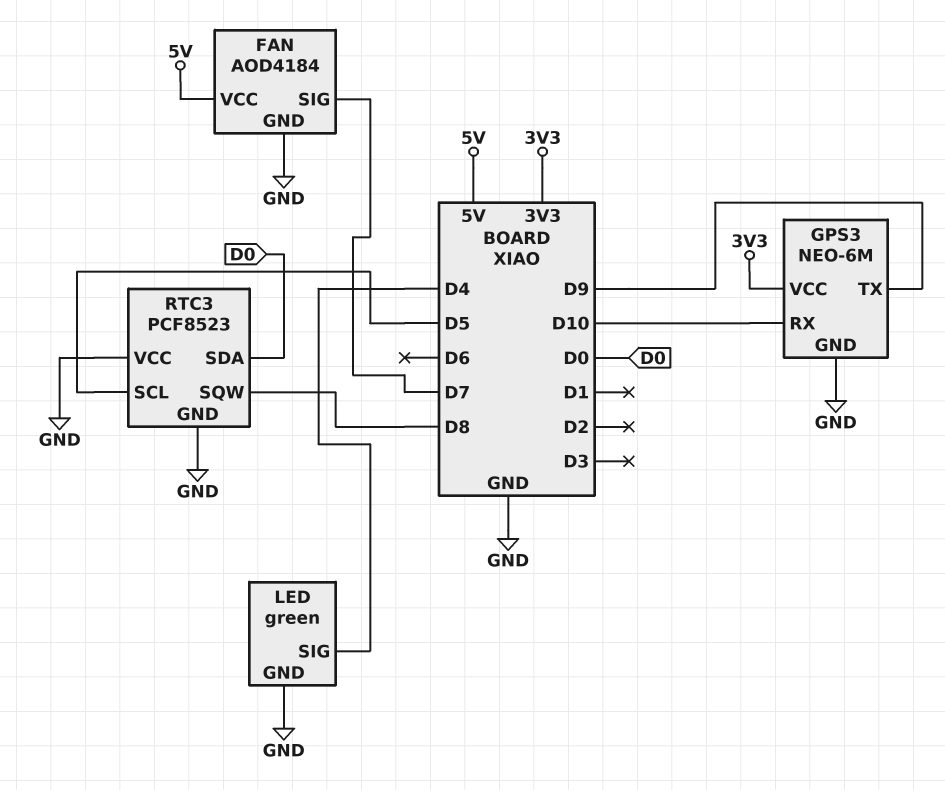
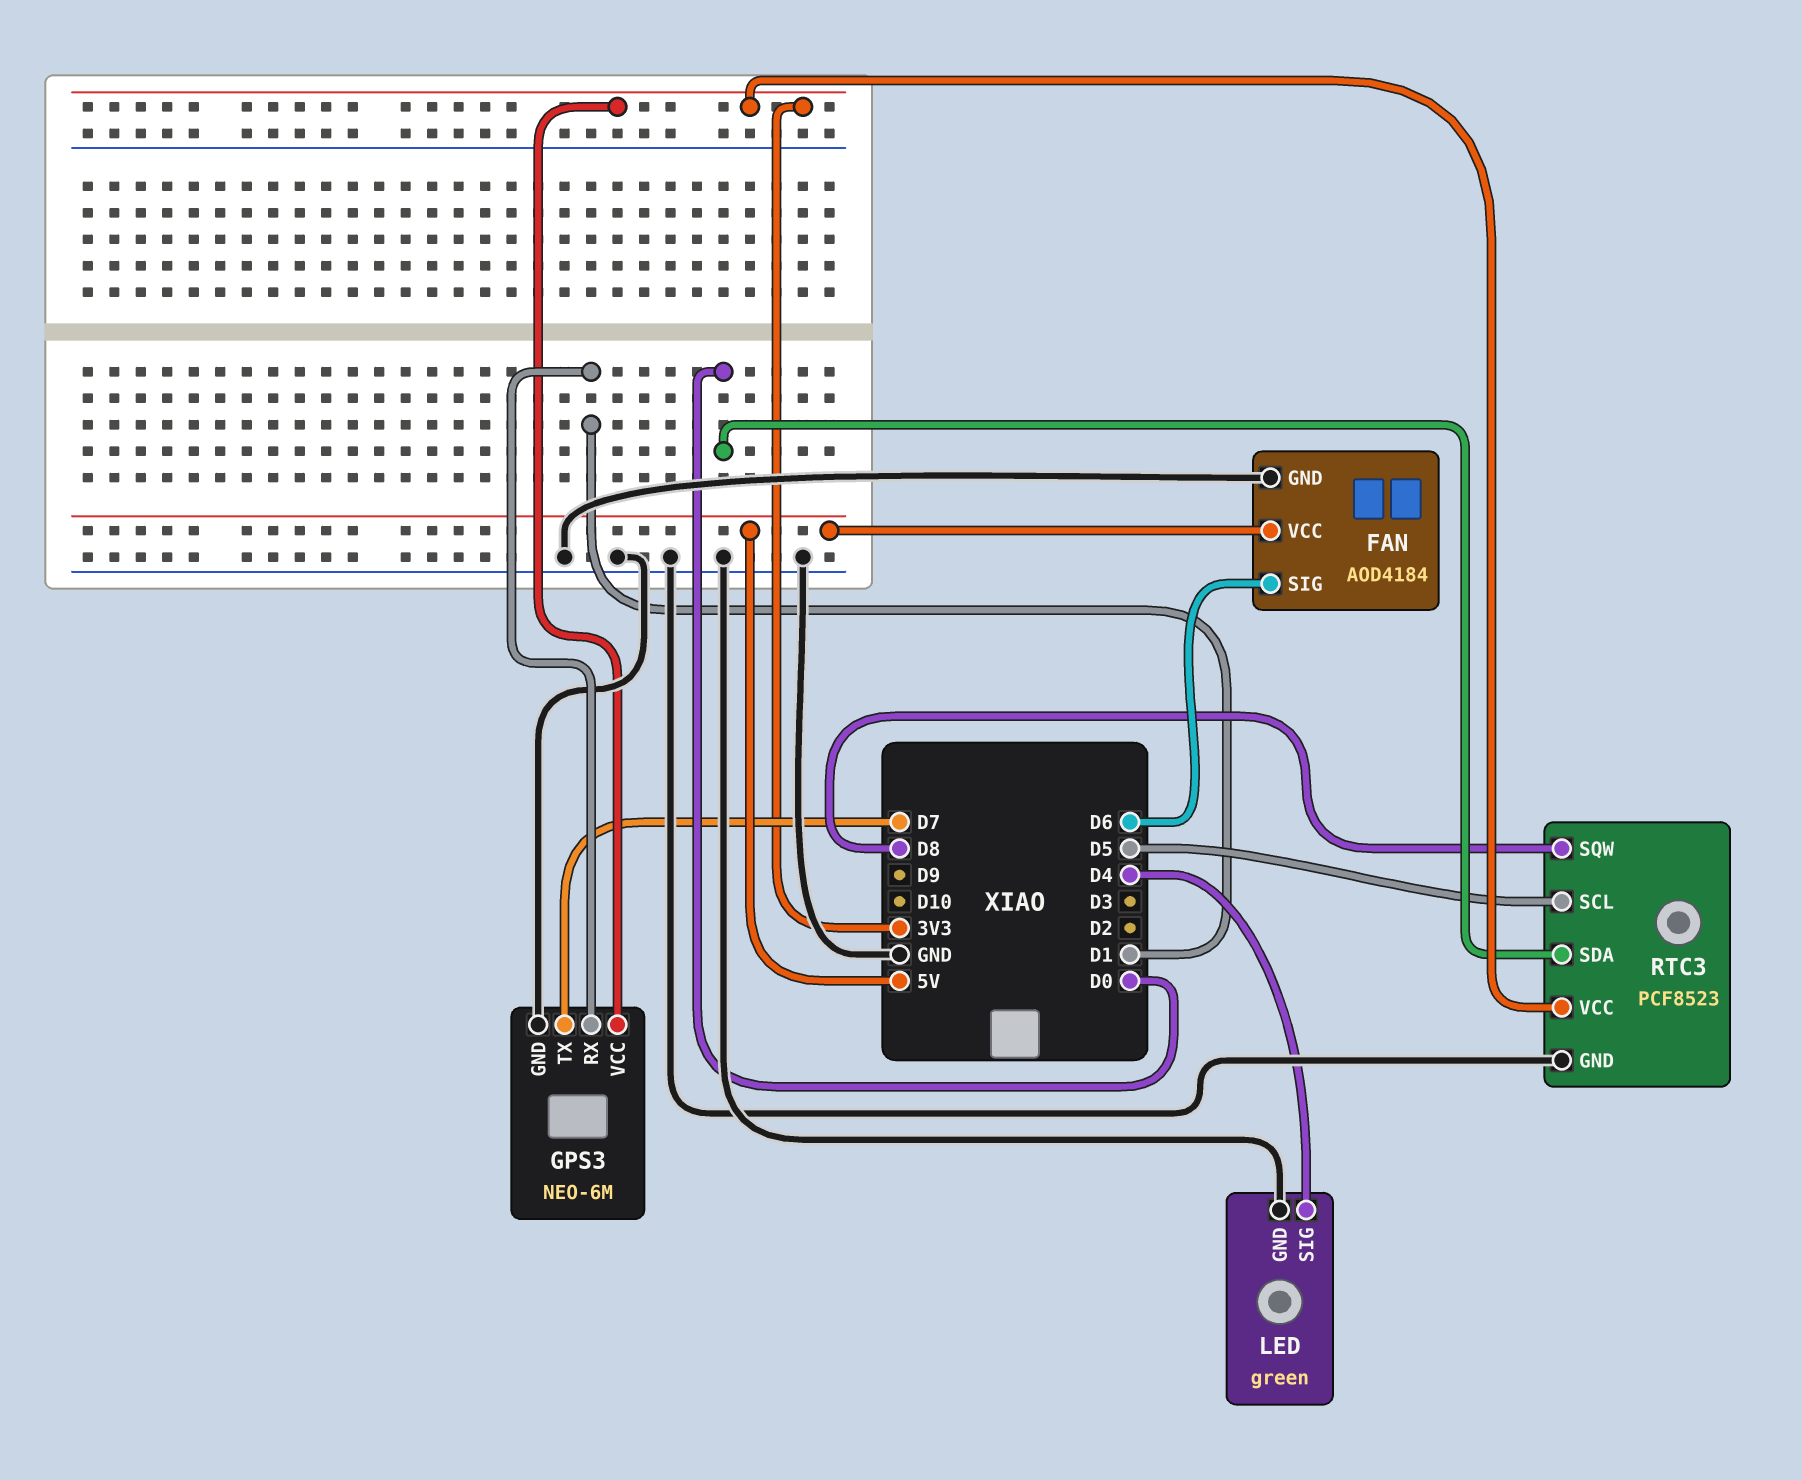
FAN pin SIG: D7 -> D6
GPS3 pin RX: D10 -> D1
GPS3 pin TX: D9 -> D7
RTC3 pin VCC: GND -> 3V3

